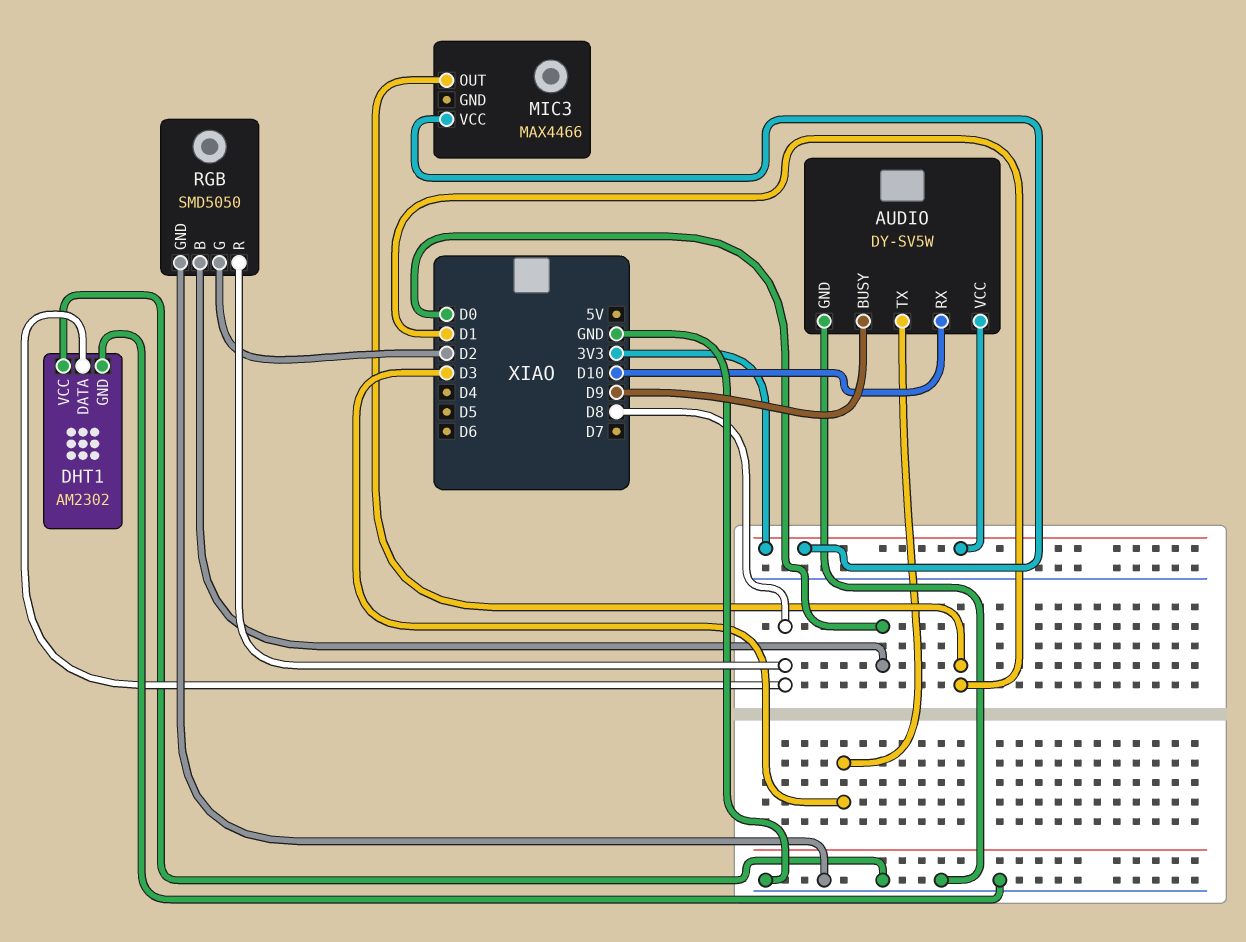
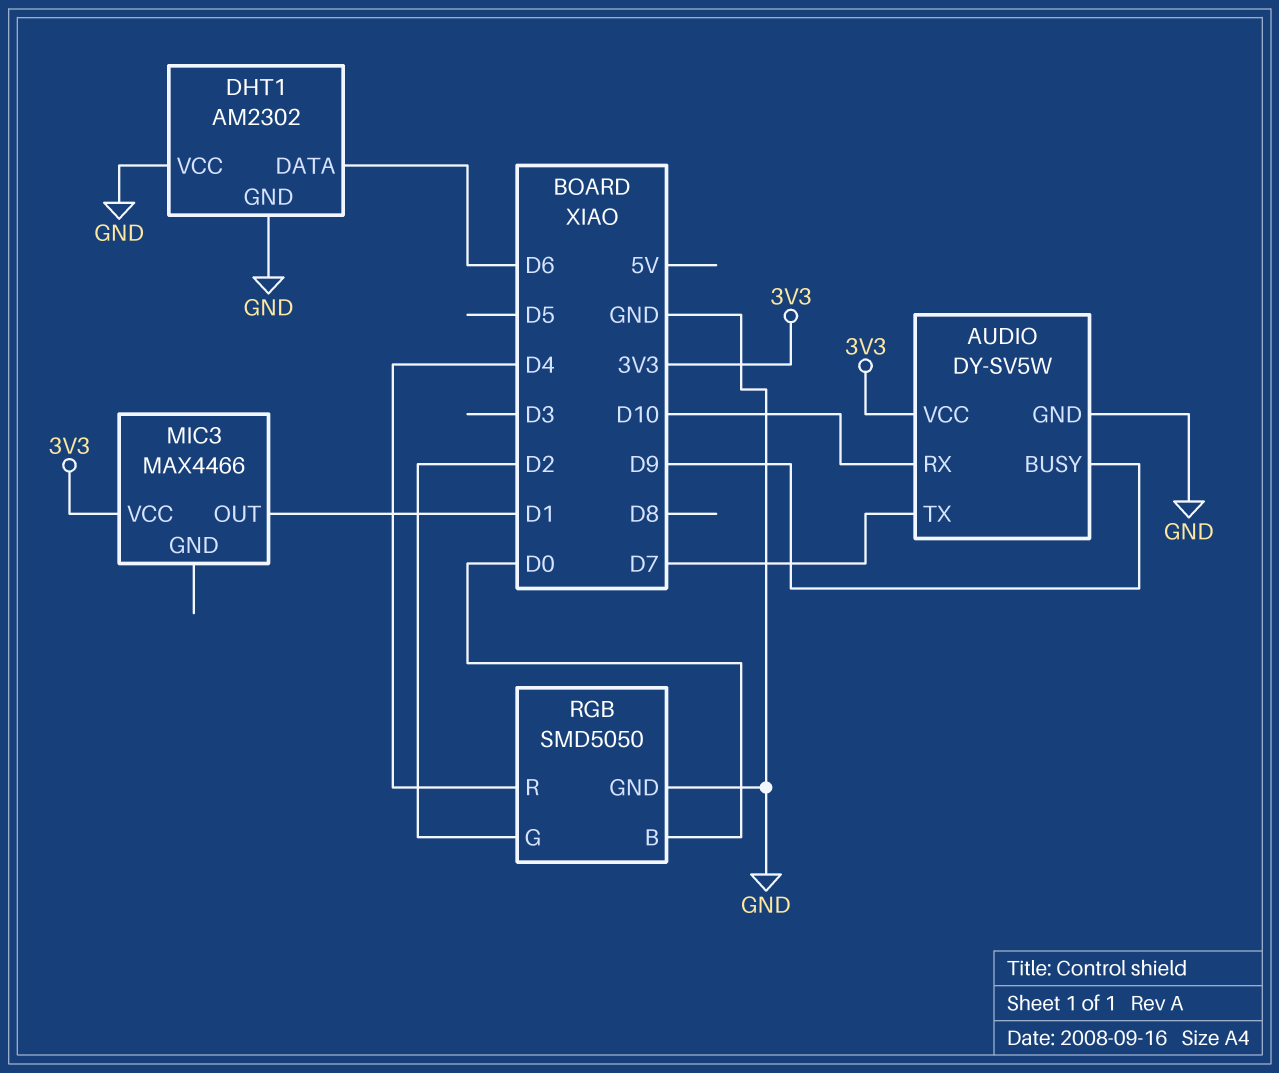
AUDIO pin TX: D3 -> D7
DHT1 pin DATA: D8 -> D6
RGB pin R: D8 -> D4

